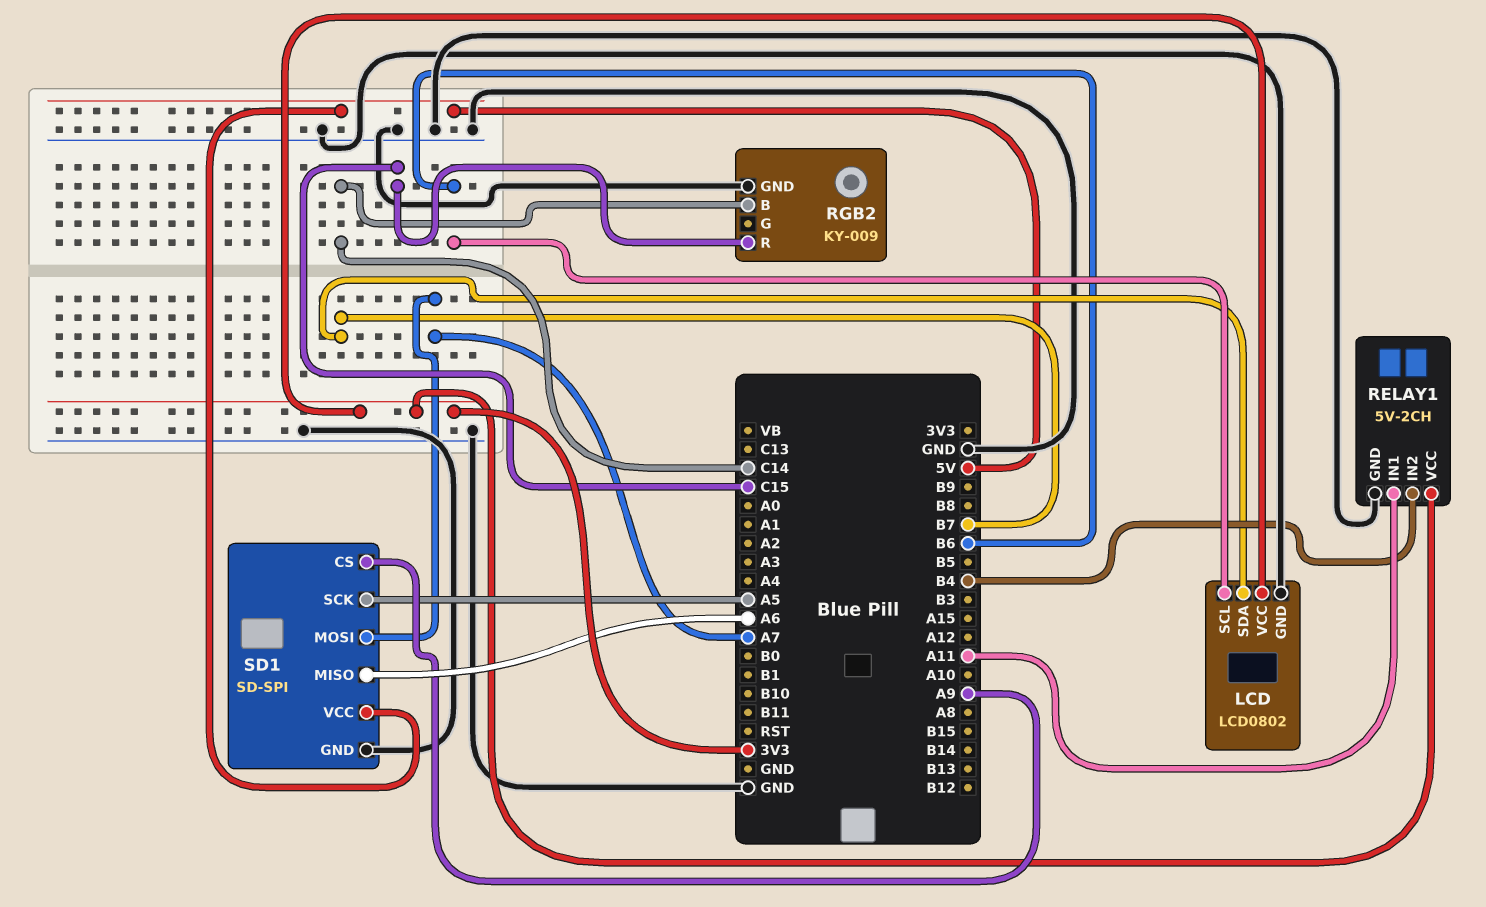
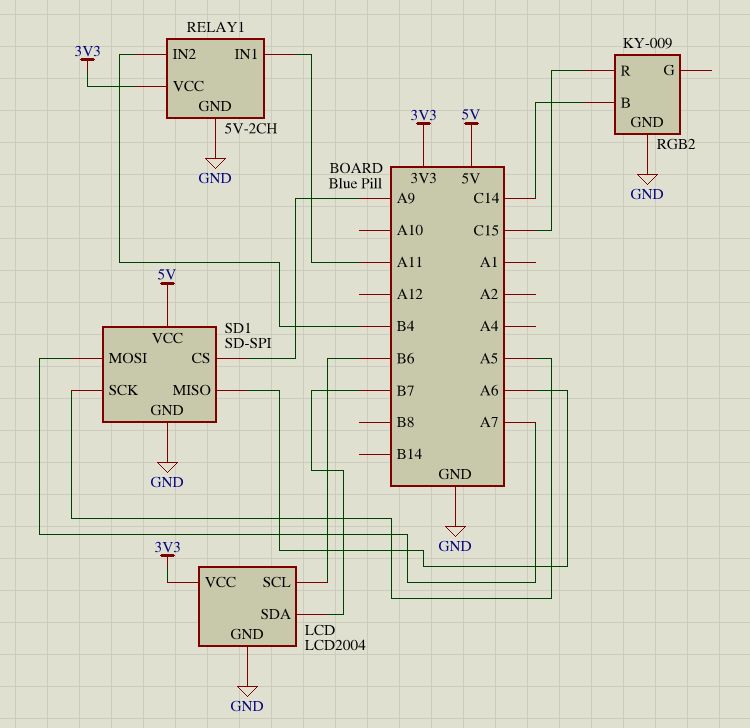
LCD: LCD0802 -> LCD2004

